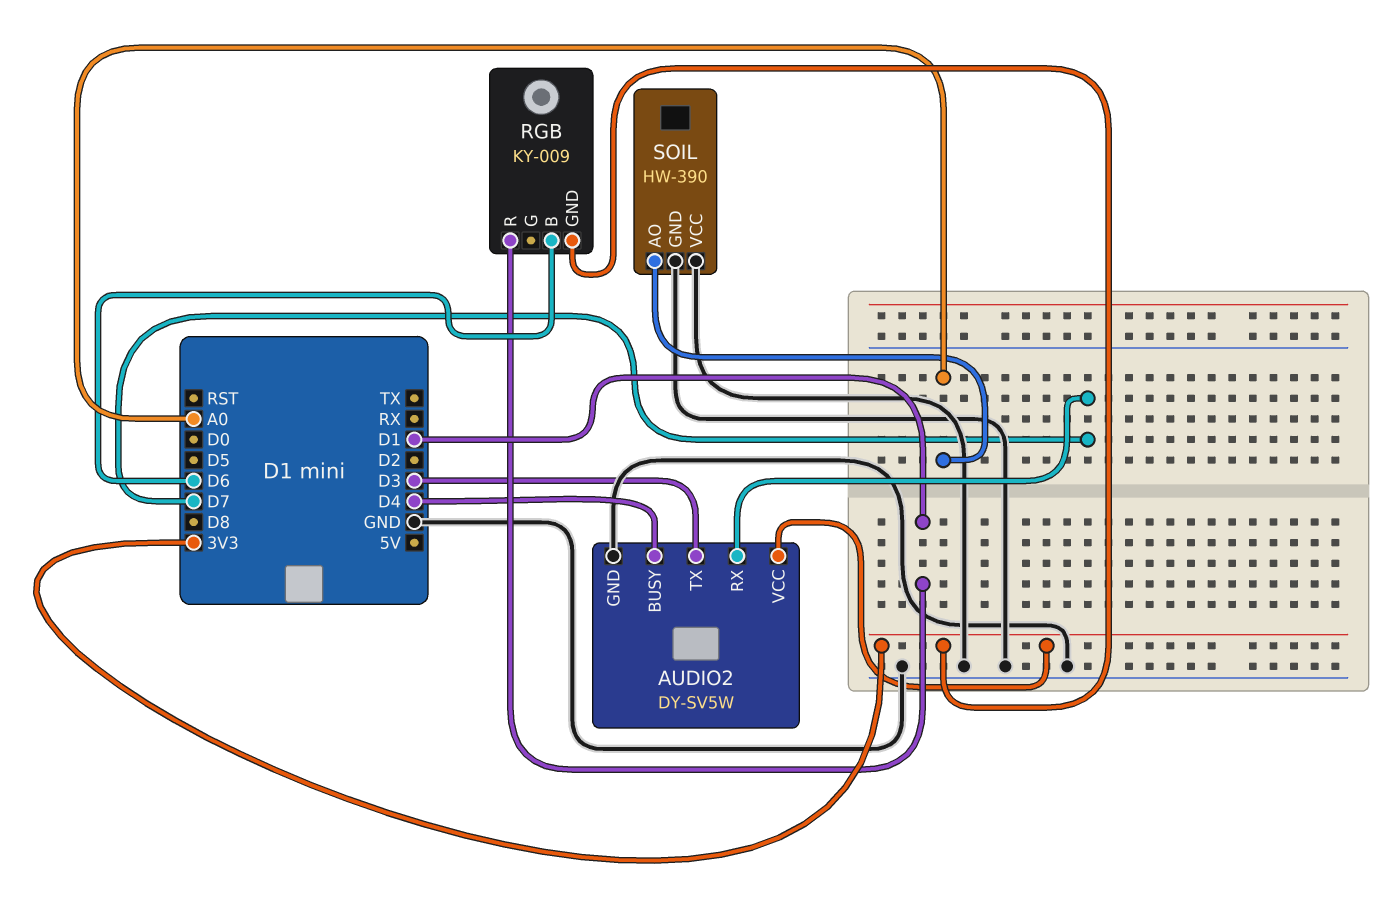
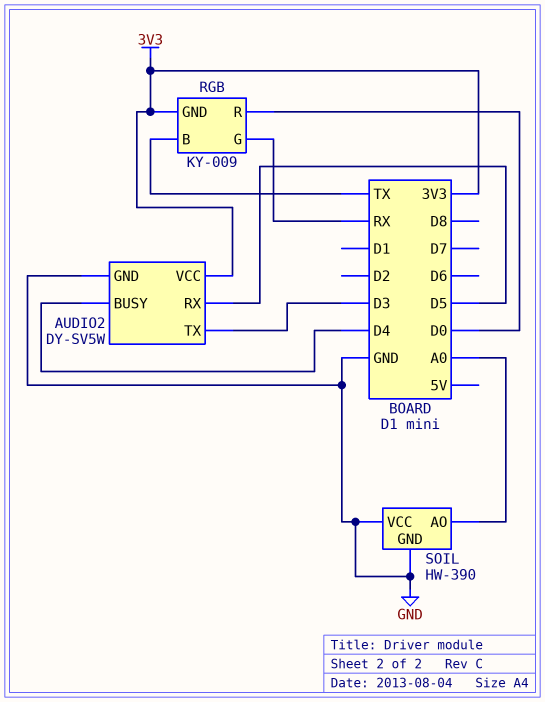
AUDIO2 pin RX: D7 -> D5
RGB pin B: D6 -> TX
RGB pin G: none -> RX
RGB pin R: D1 -> D0

